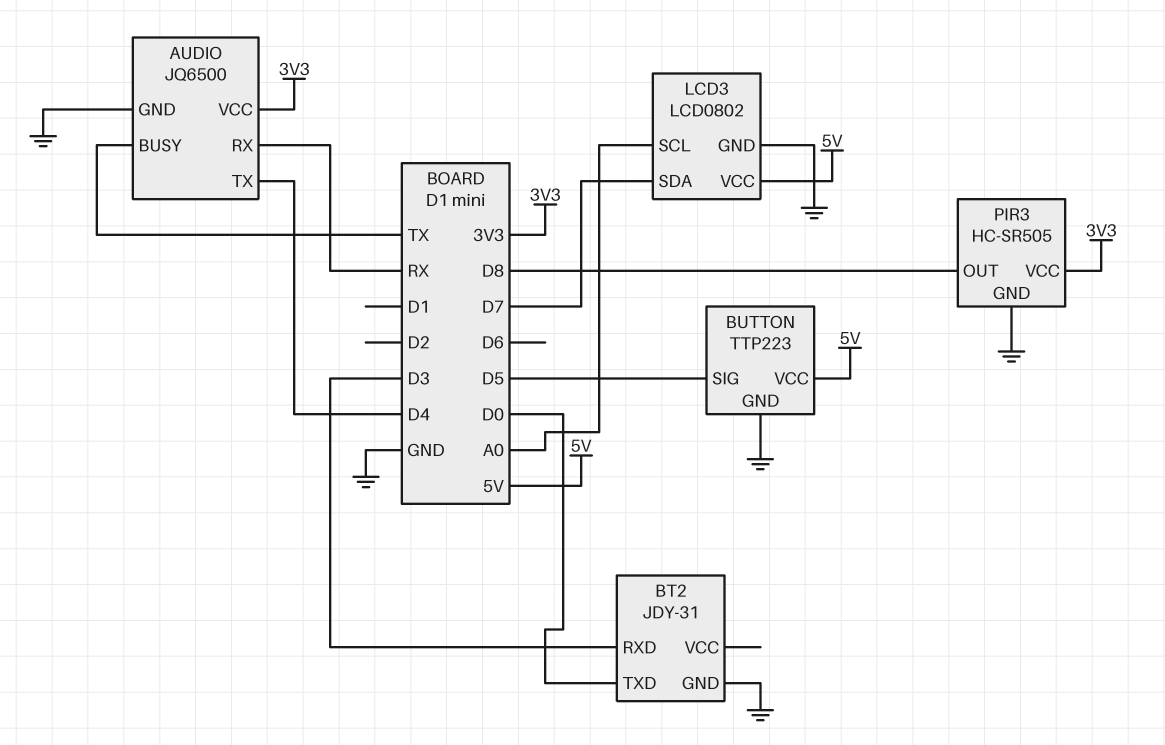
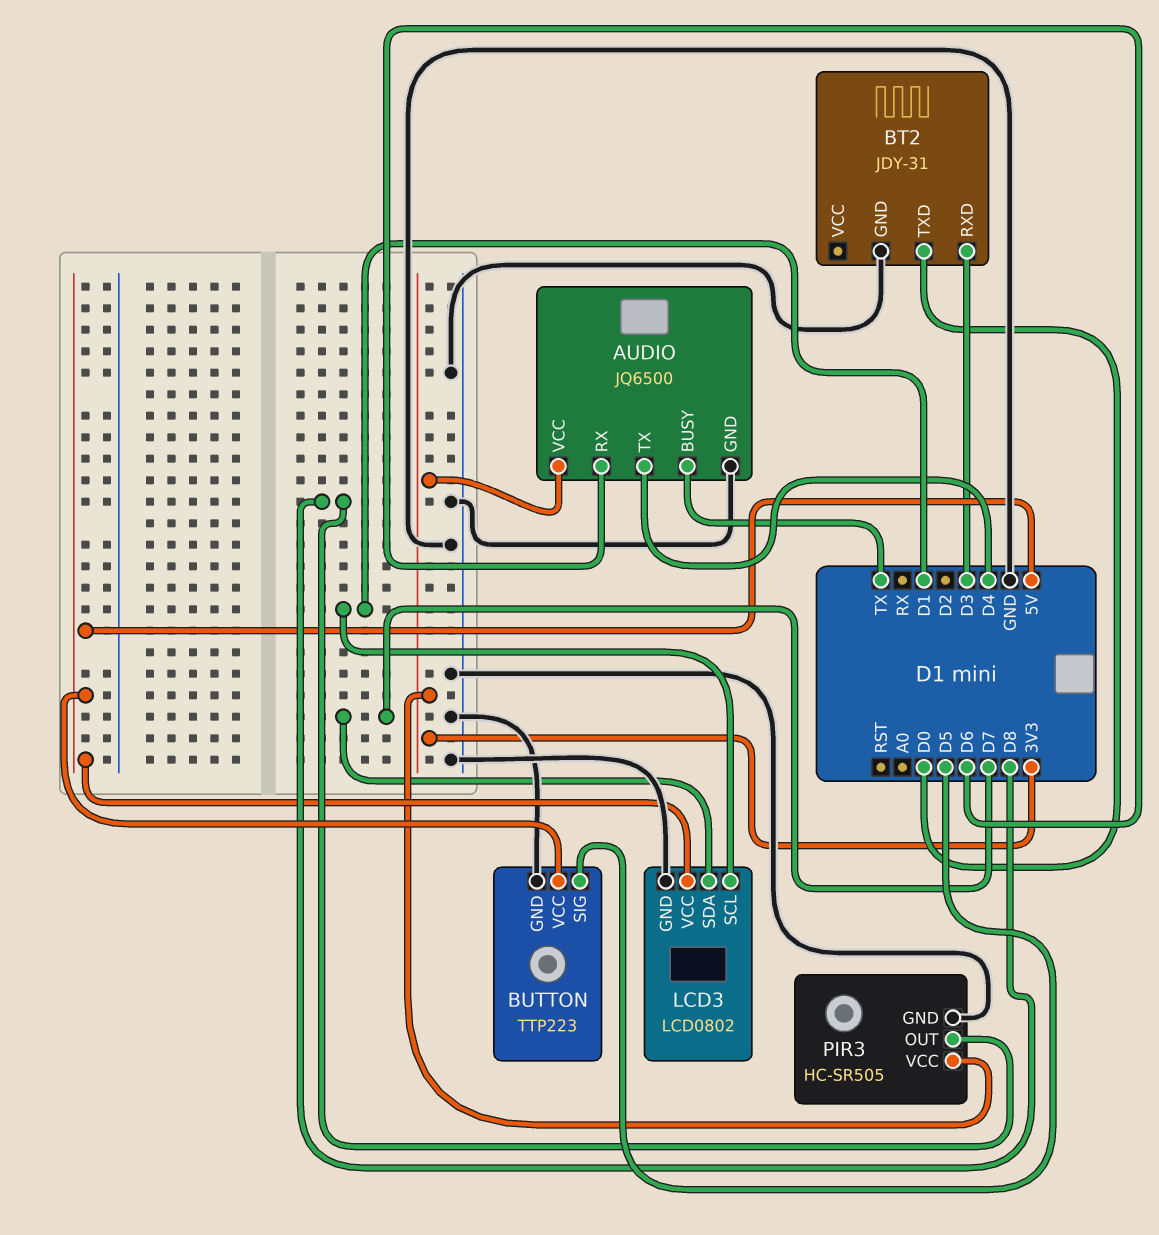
AUDIO pin RX: RX -> D6
LCD3 pin SCL: A0 -> D1

